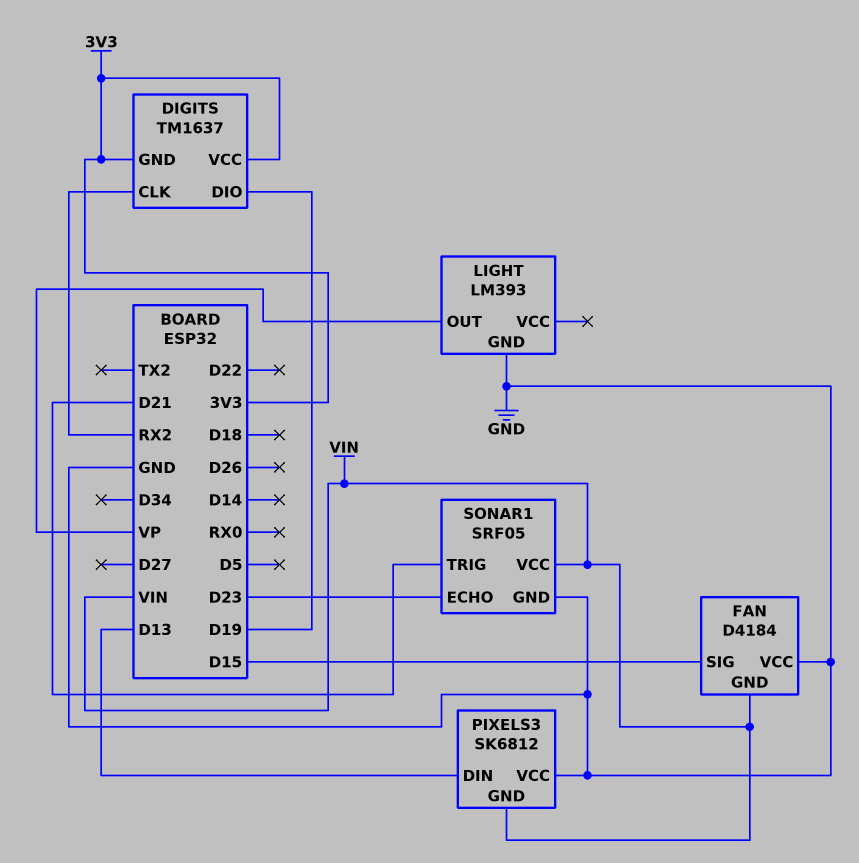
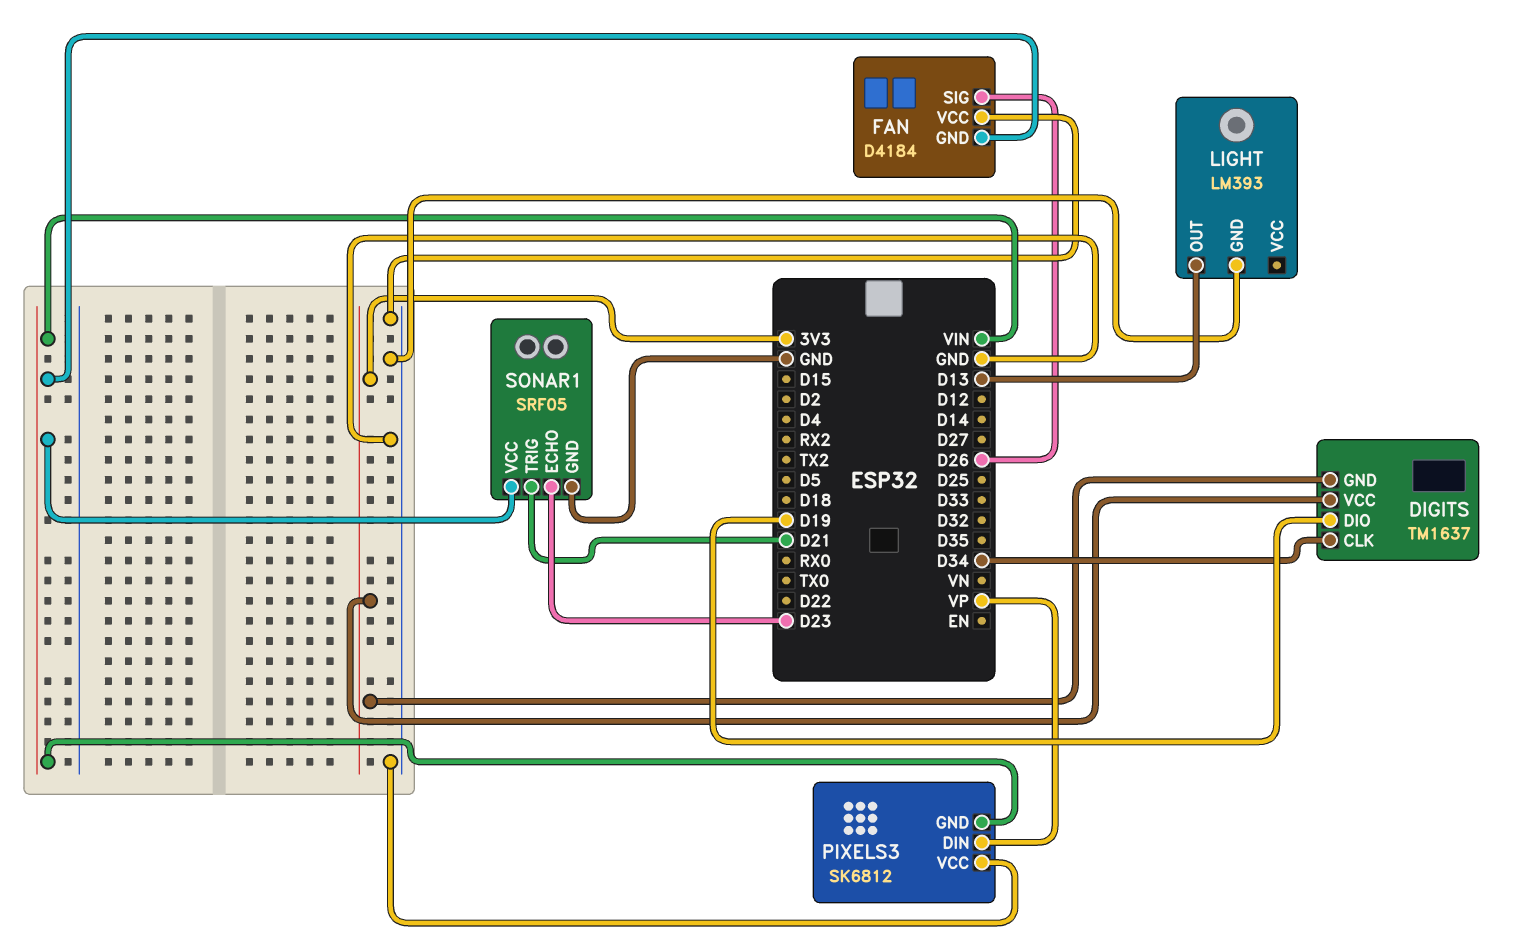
DIGITS pin CLK: RX2 -> D34
FAN pin SIG: D15 -> D26
LIGHT pin OUT: VP -> D13
PIXELS3 pin DIN: D13 -> VP

